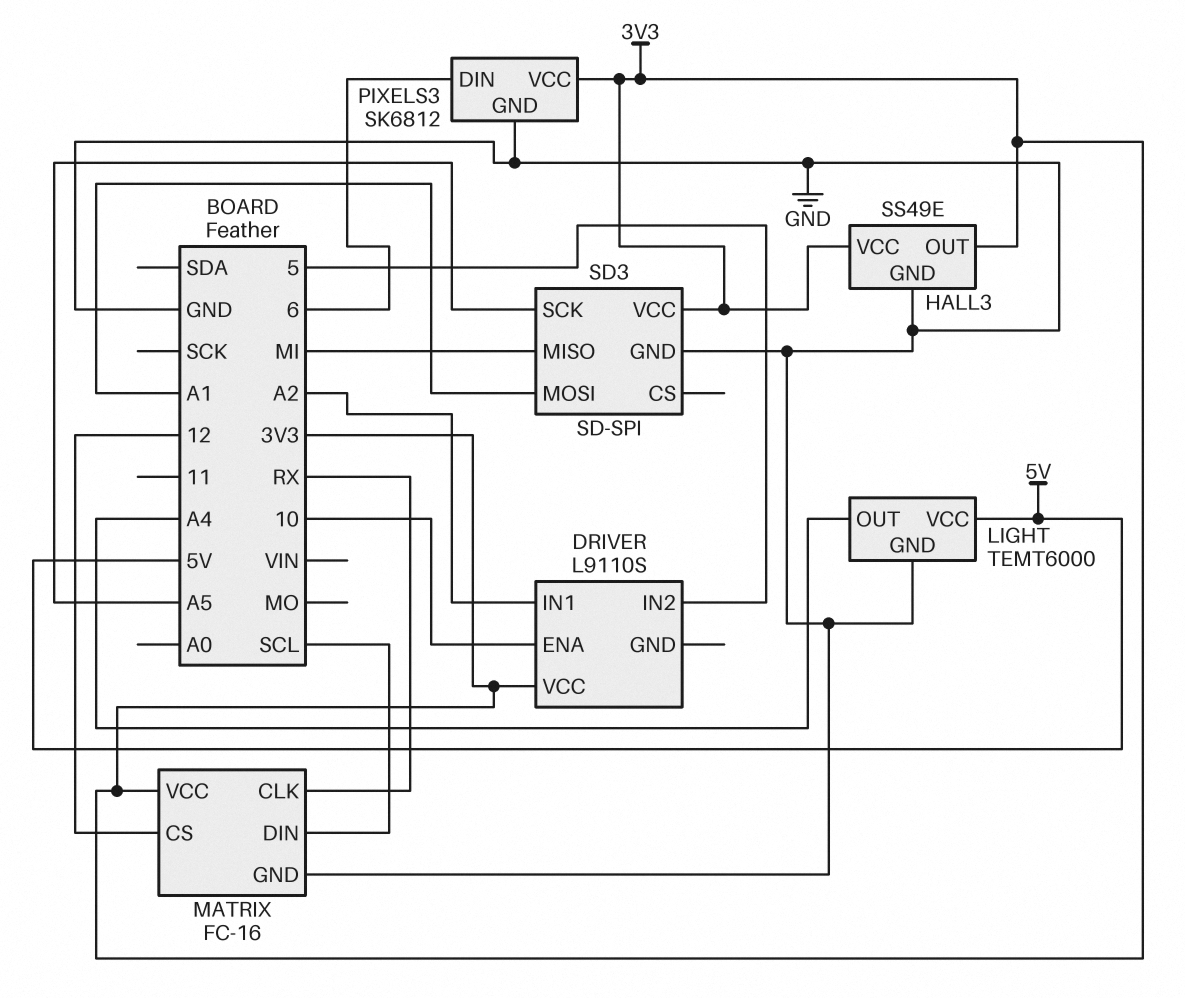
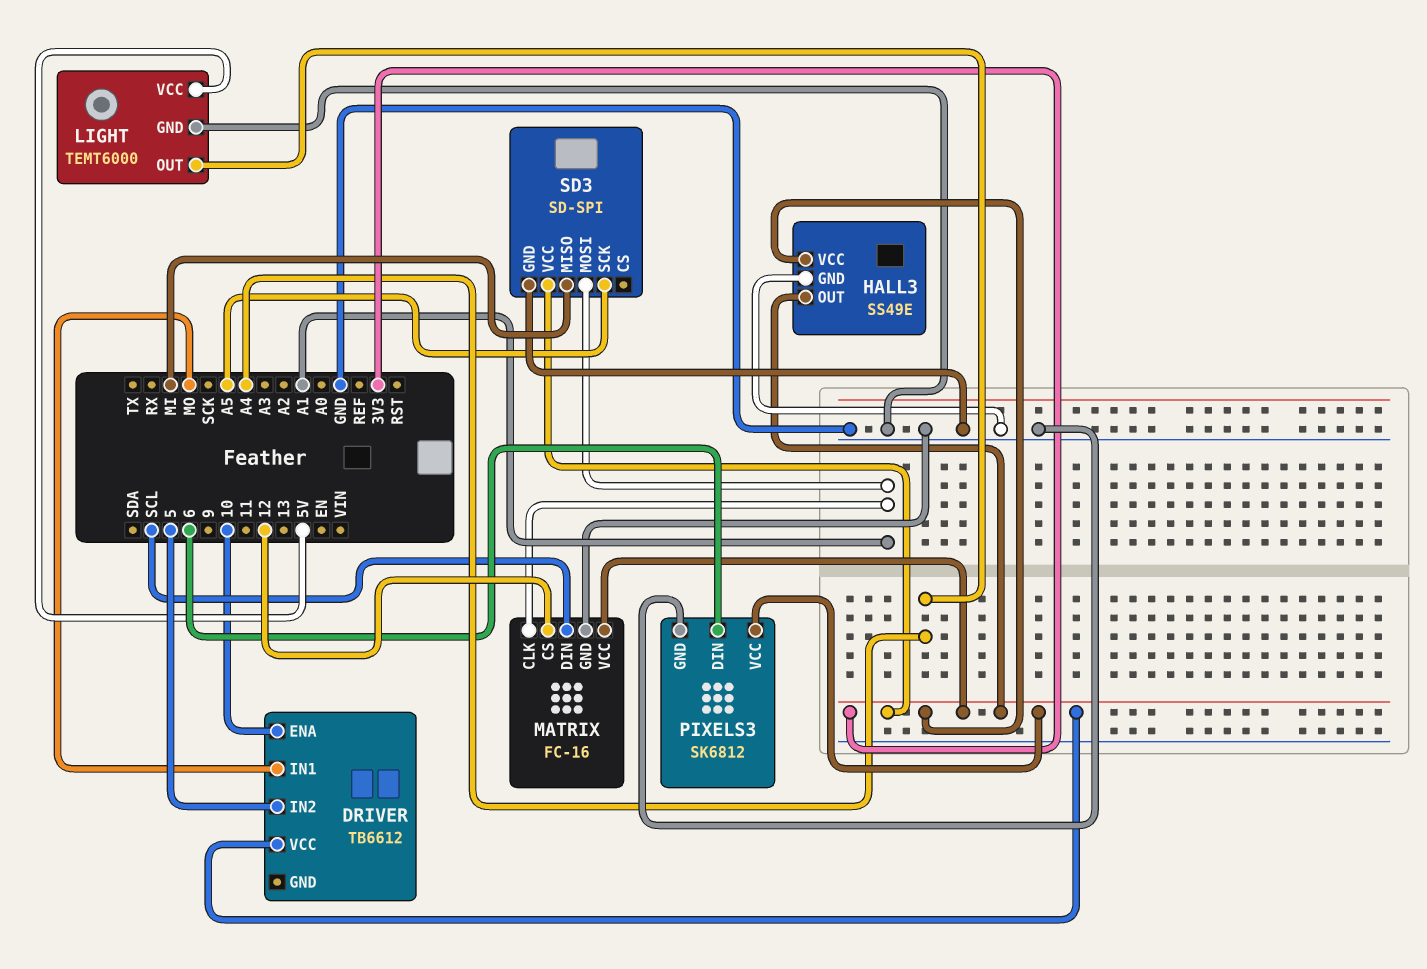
DRIVER: L9110S -> TB6612
DRIVER pin IN1: A2 -> MO
MATRIX pin CLK: RX -> A1

